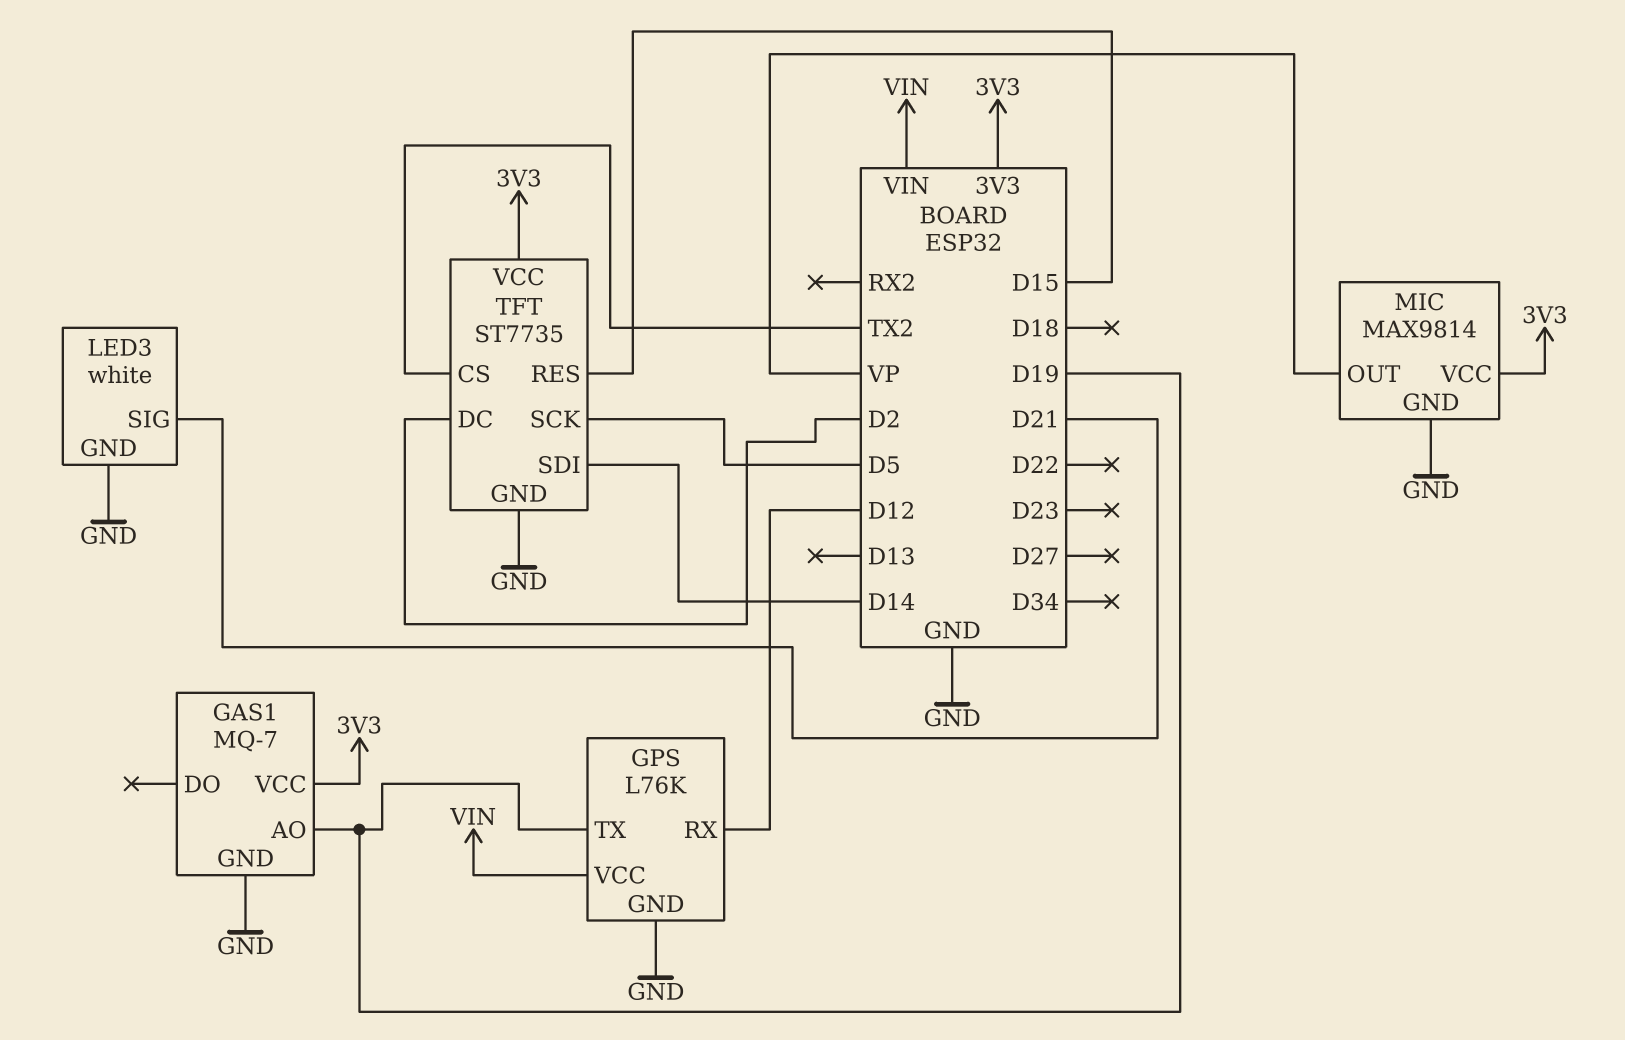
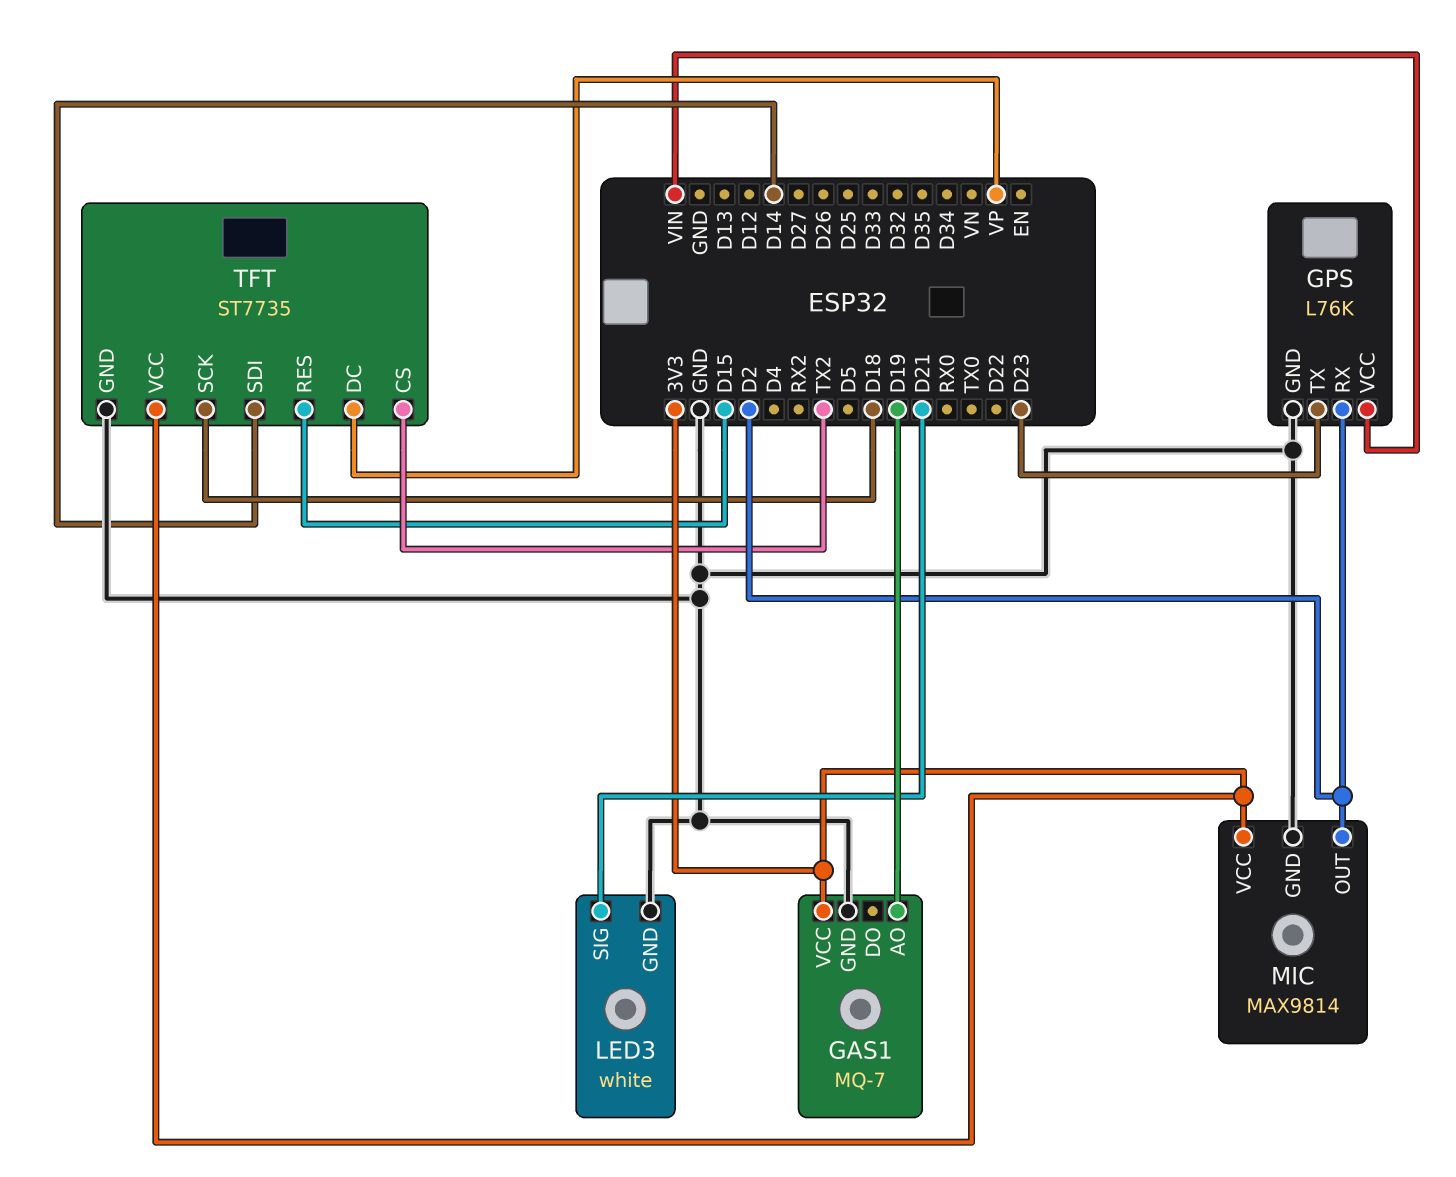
GPS pin RX: D12 -> D2
GPS pin TX: D19 -> D23
MIC pin OUT: VP -> D2
TFT pin DC: D2 -> VP
TFT pin SCK: D5 -> D18

